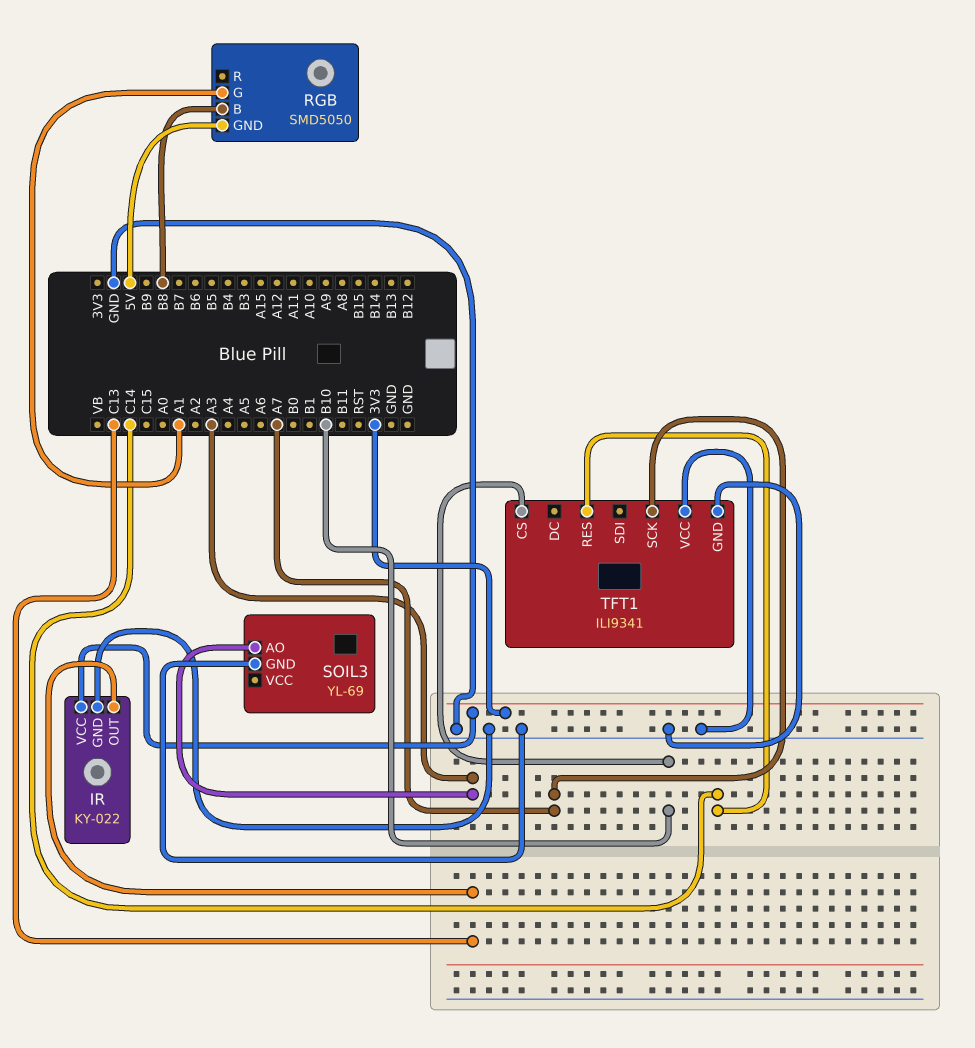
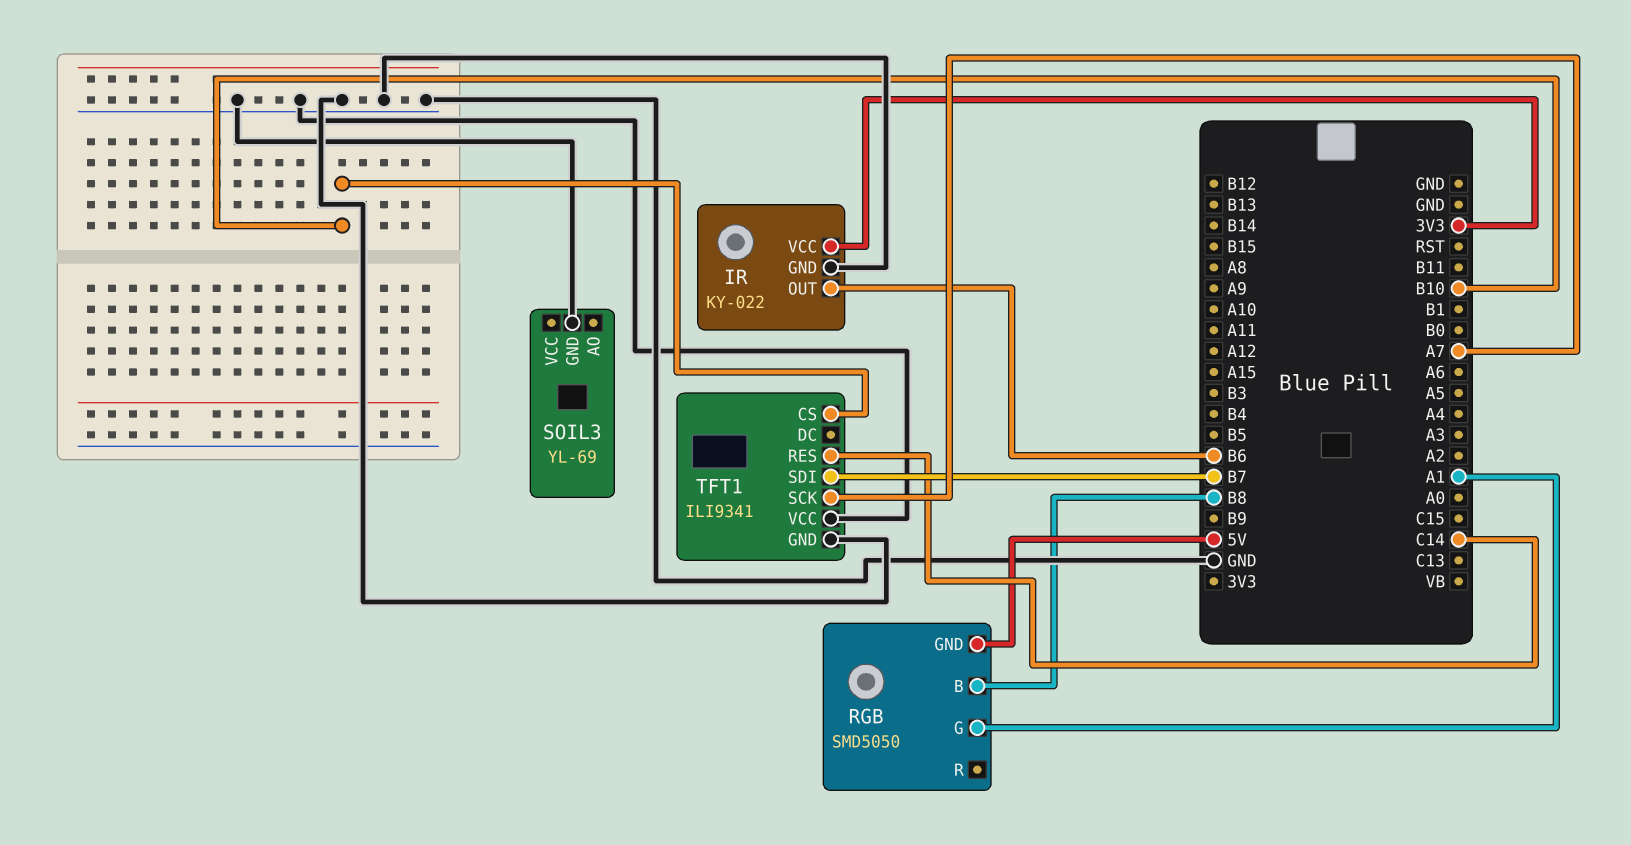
IR pin OUT: C13 -> B6
SOIL3 pin AO: A3 -> none
TFT1 pin SDI: none -> B7

